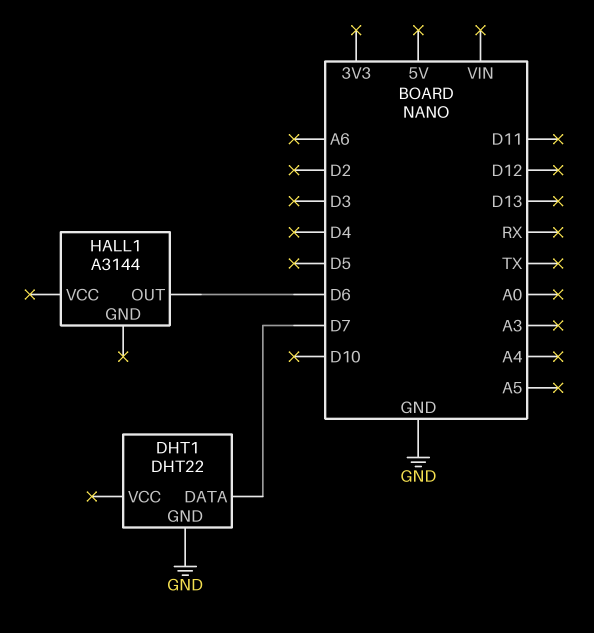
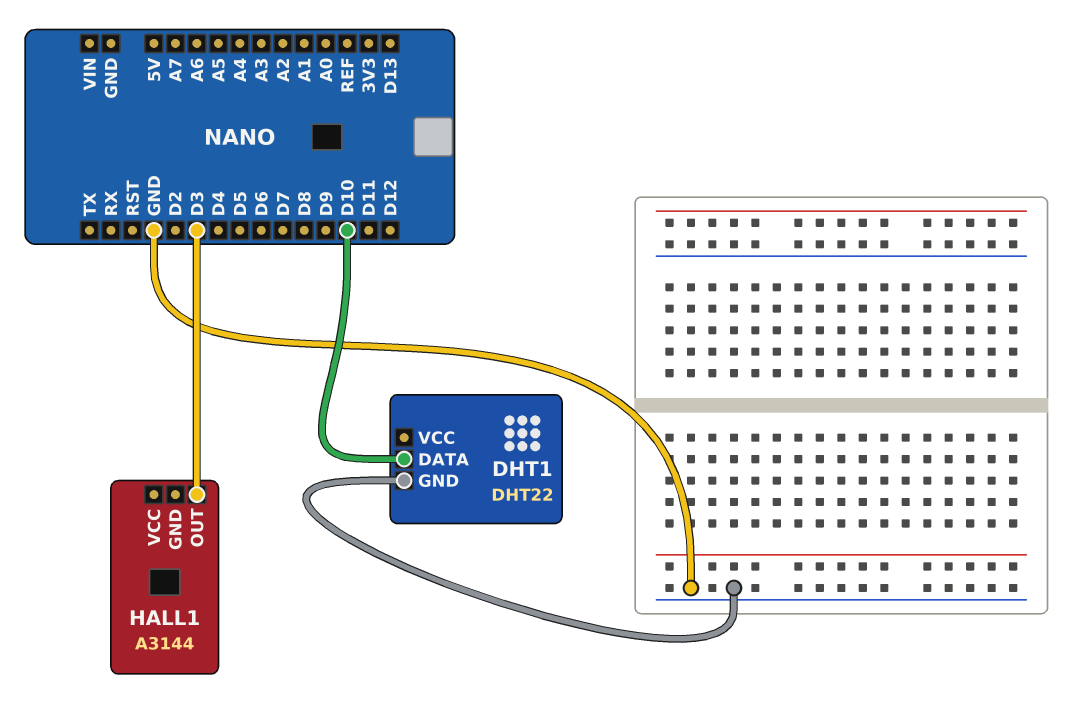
DHT1 pin DATA: D7 -> D10
HALL1 pin OUT: D6 -> D3

